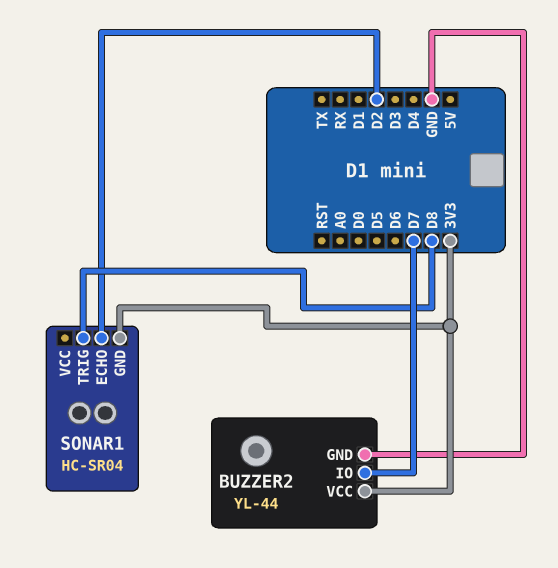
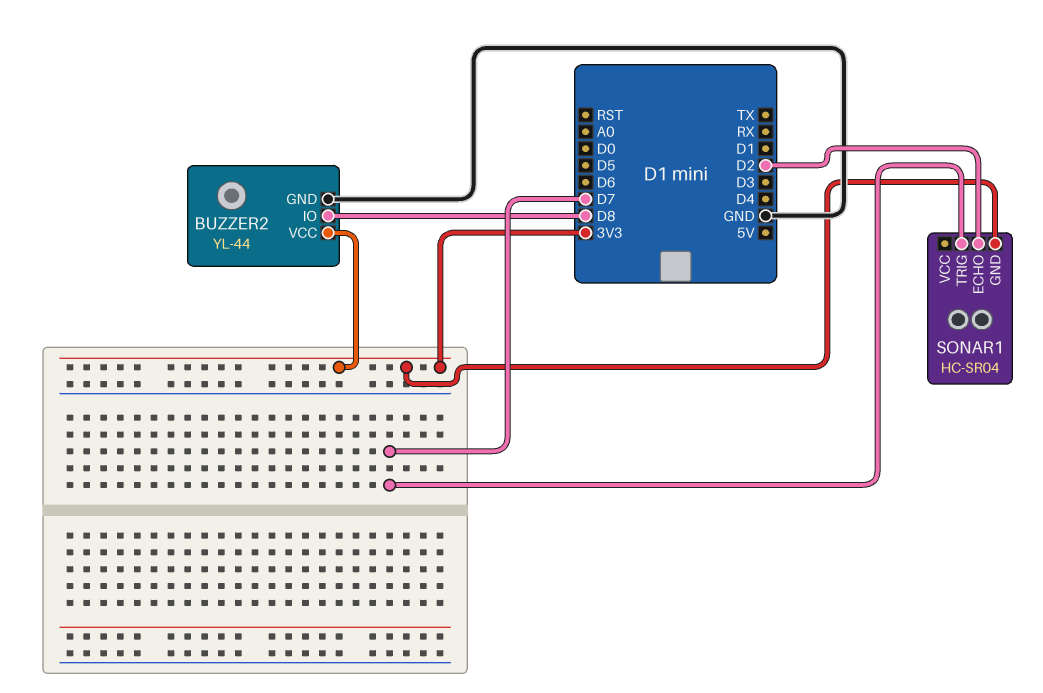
BUZZER2 pin IO: D7 -> D8
SONAR1 pin TRIG: D8 -> D7

